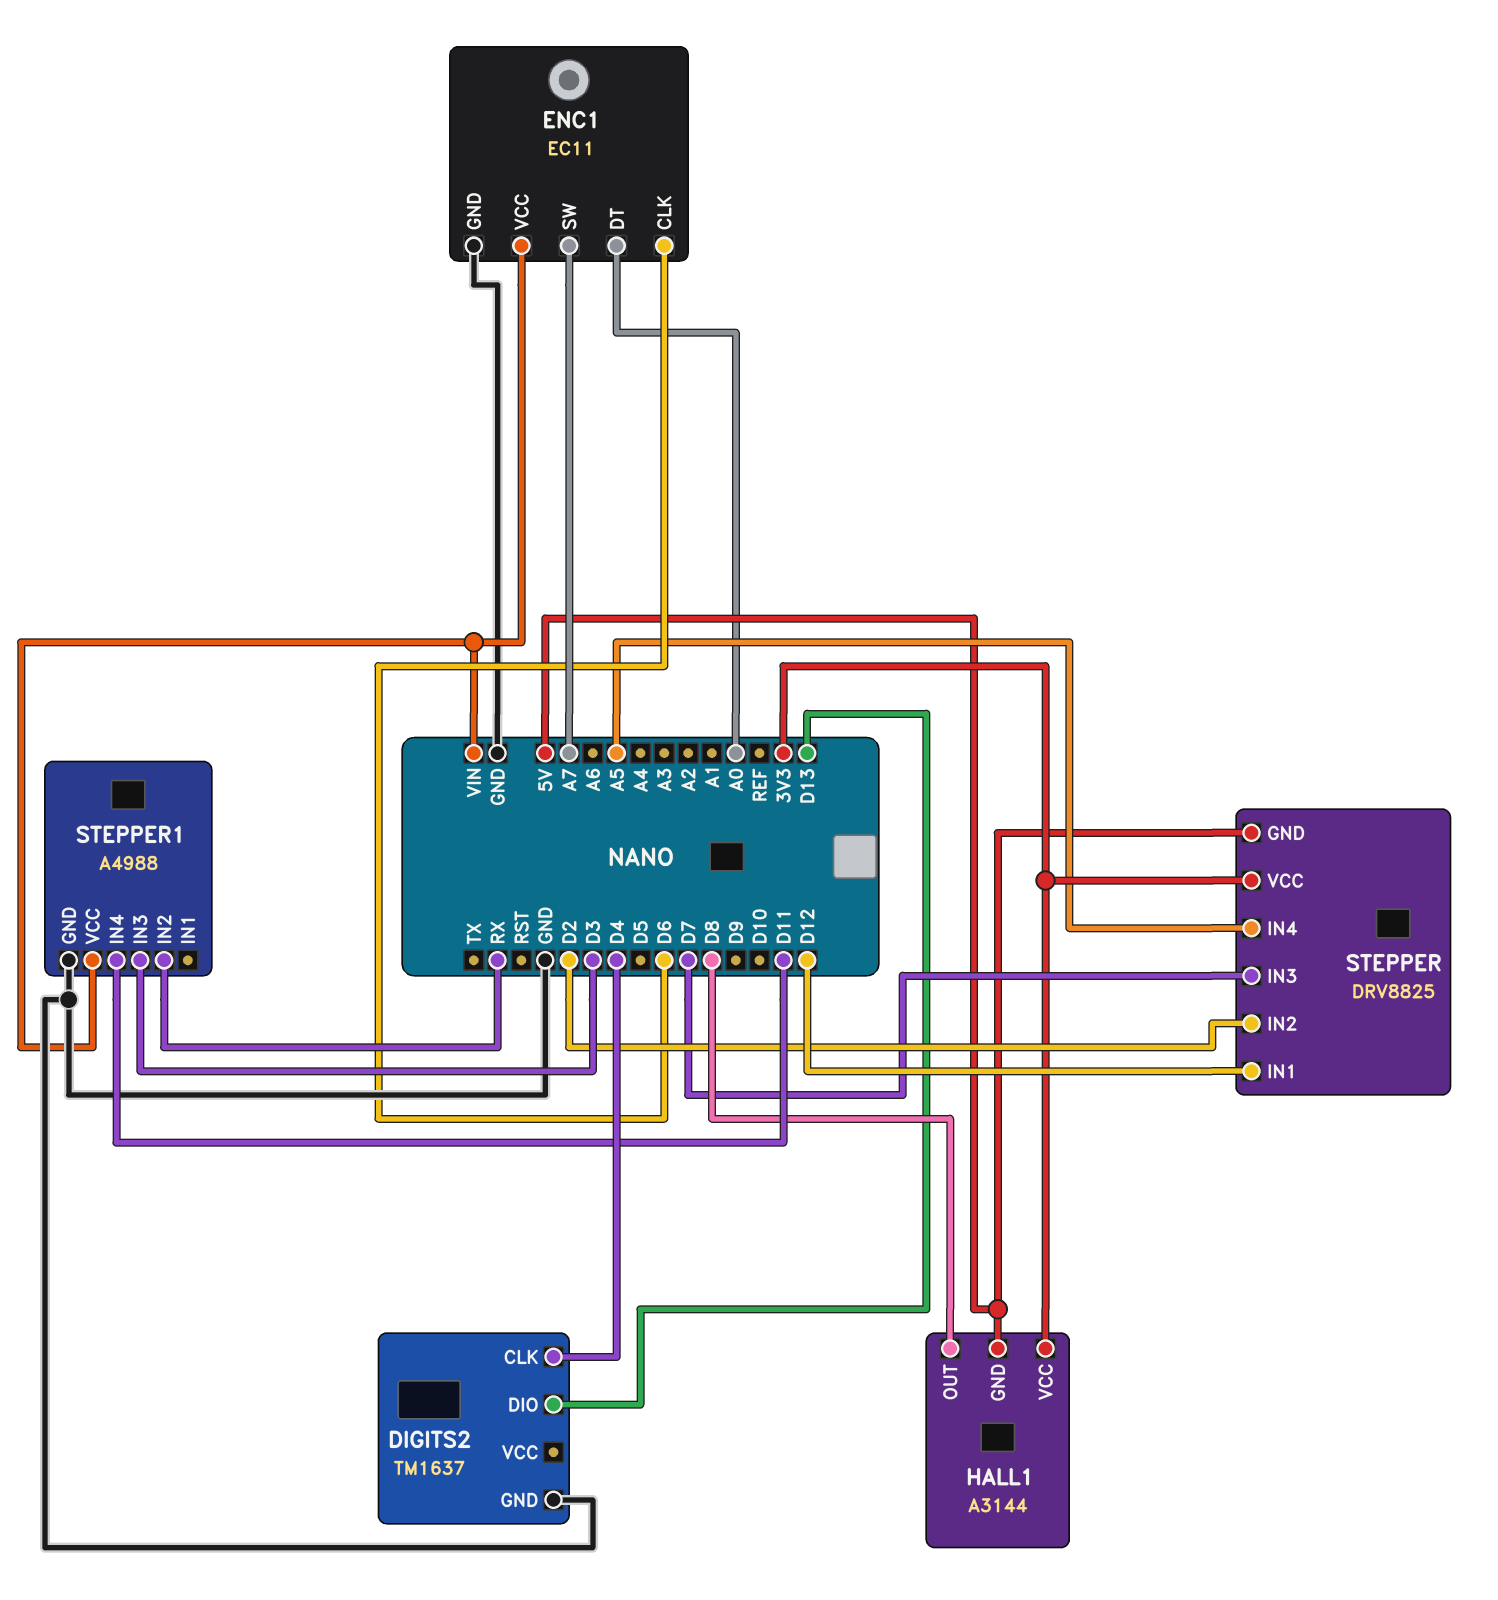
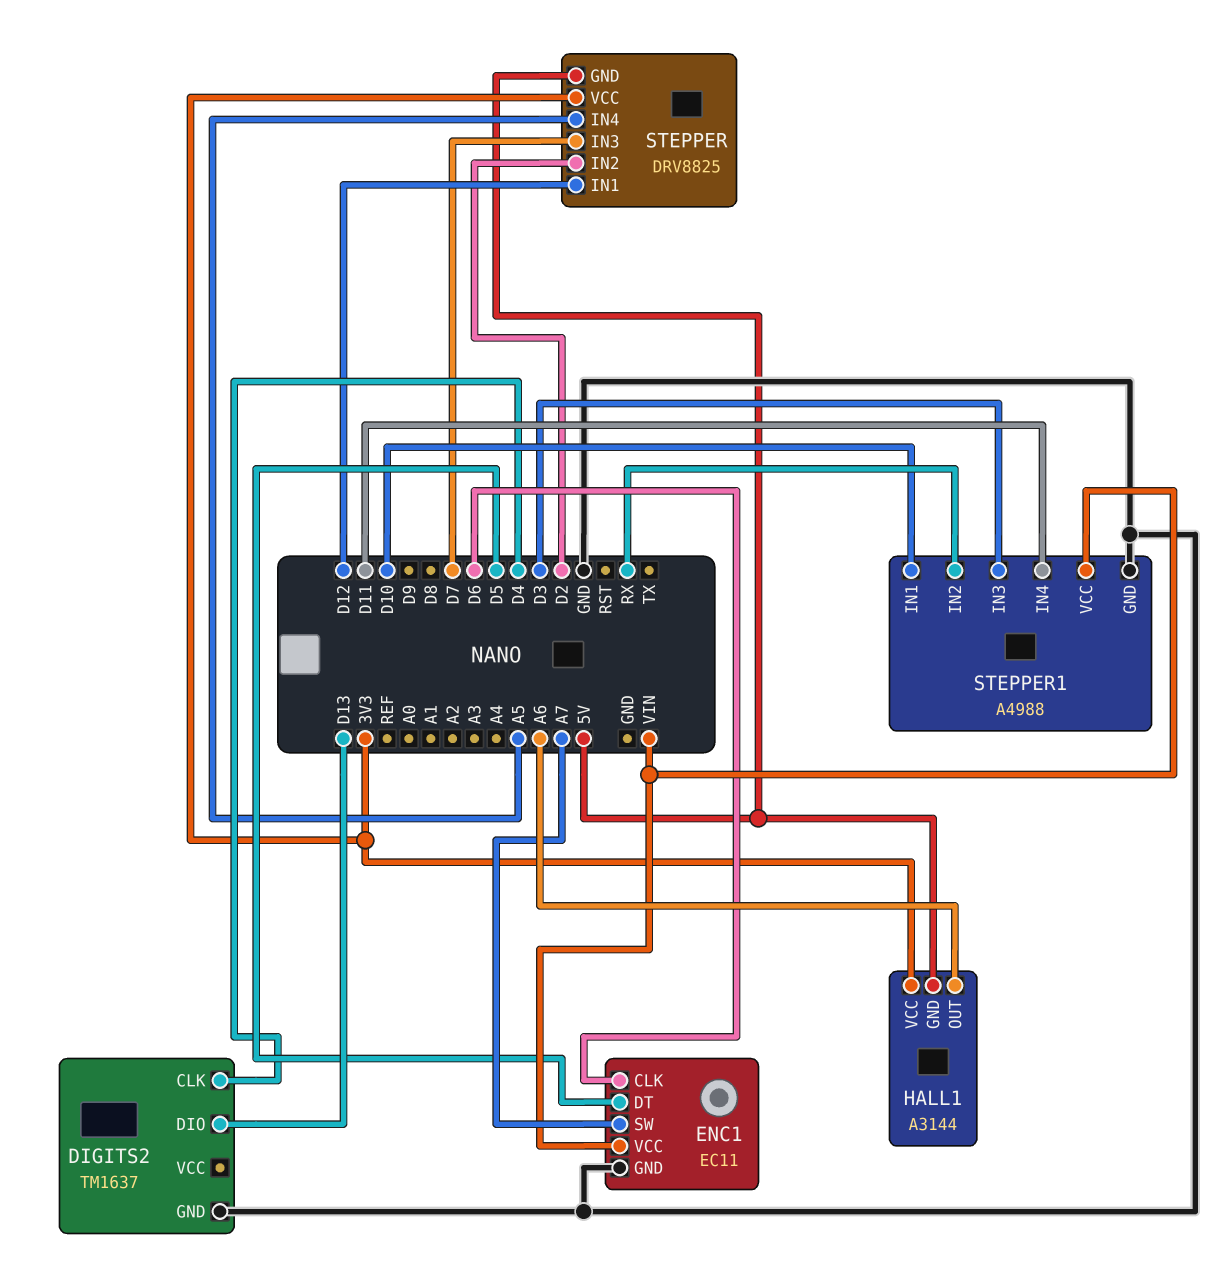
ENC1 pin DT: A0 -> D5
HALL1 pin OUT: D8 -> A6
STEPPER1 pin IN1: none -> D10

